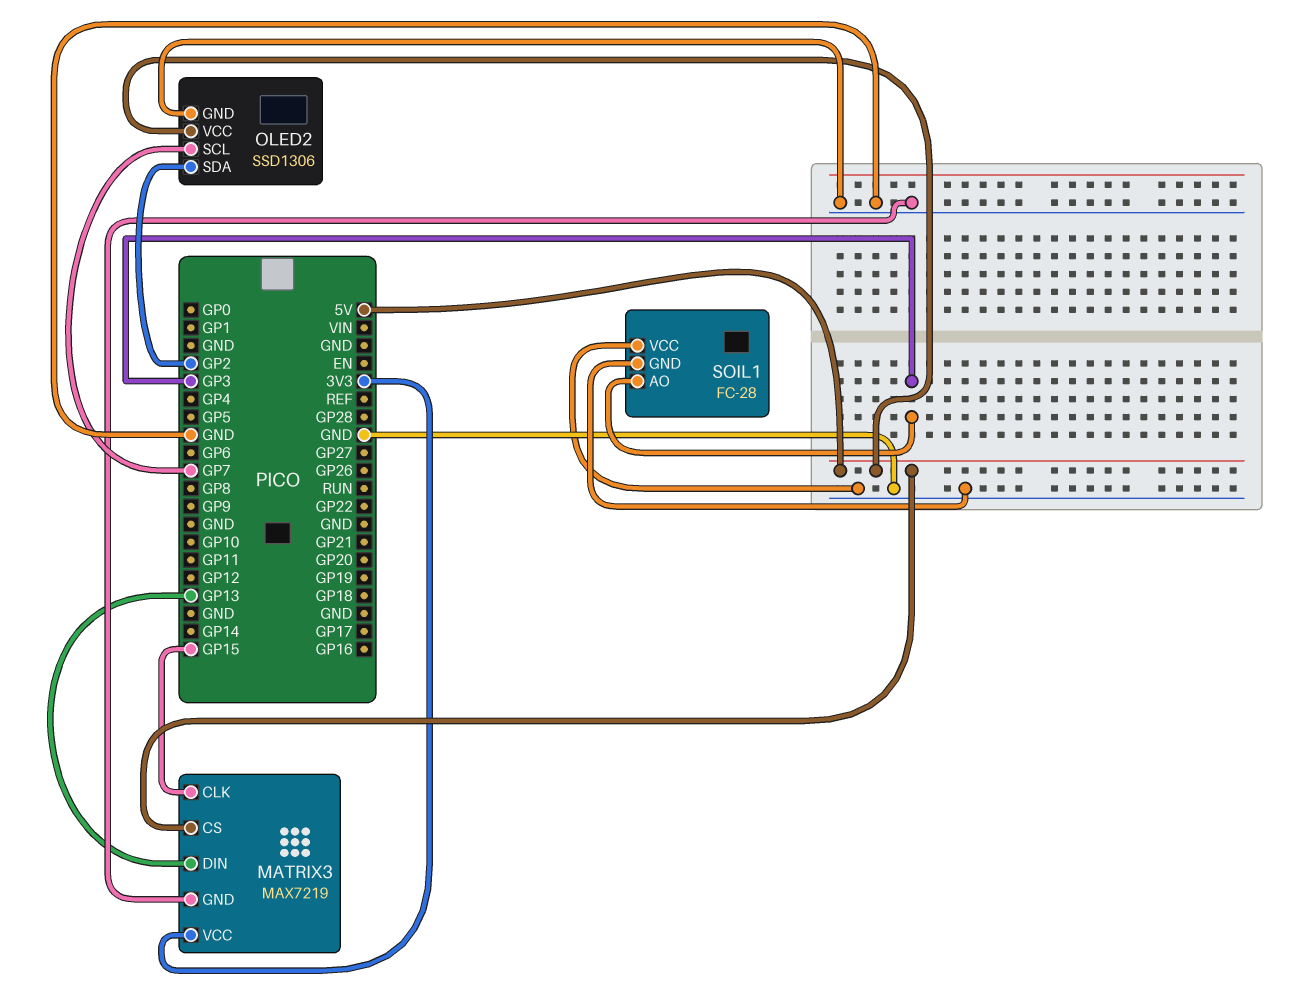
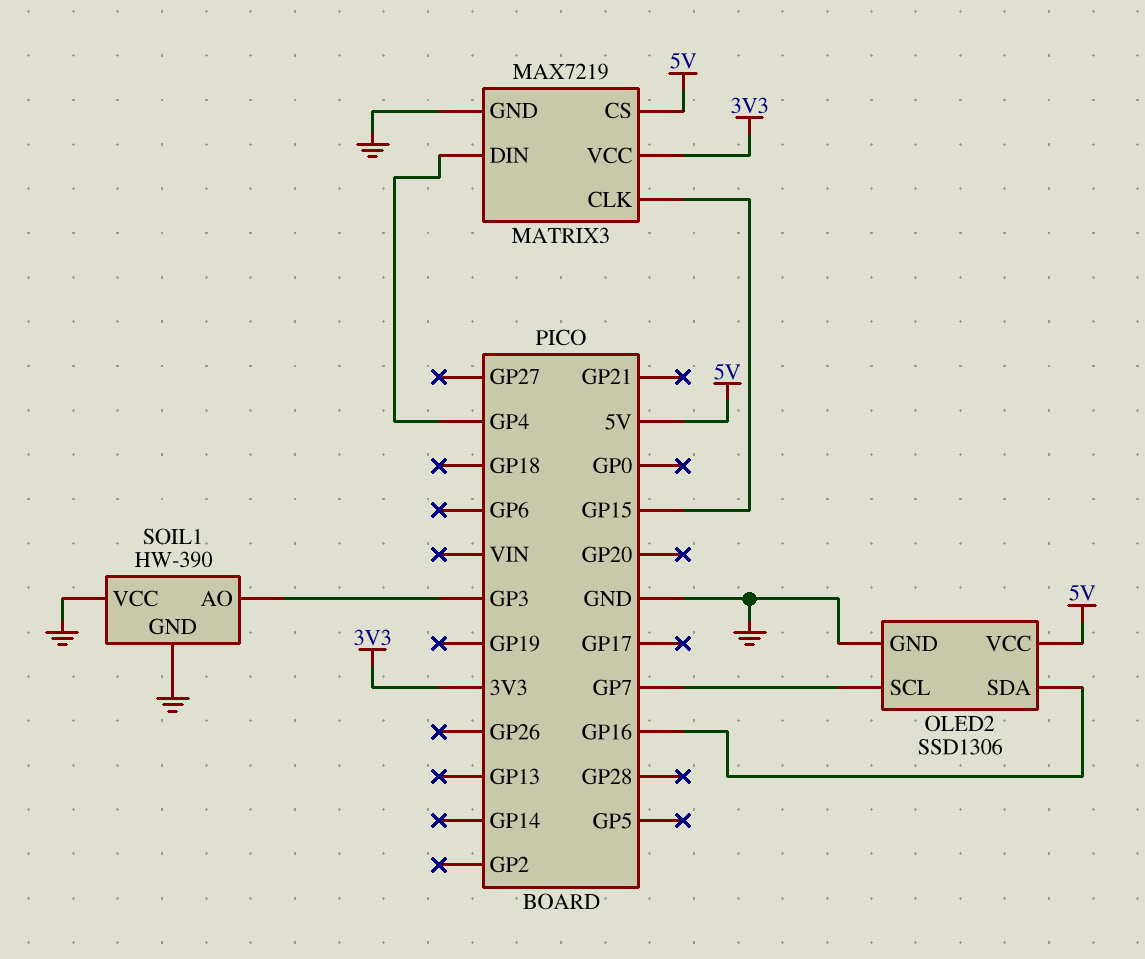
MATRIX3 pin DIN: GP13 -> GP4
OLED2 pin SDA: GP2 -> GP16
SOIL1: FC-28 -> HW-390

